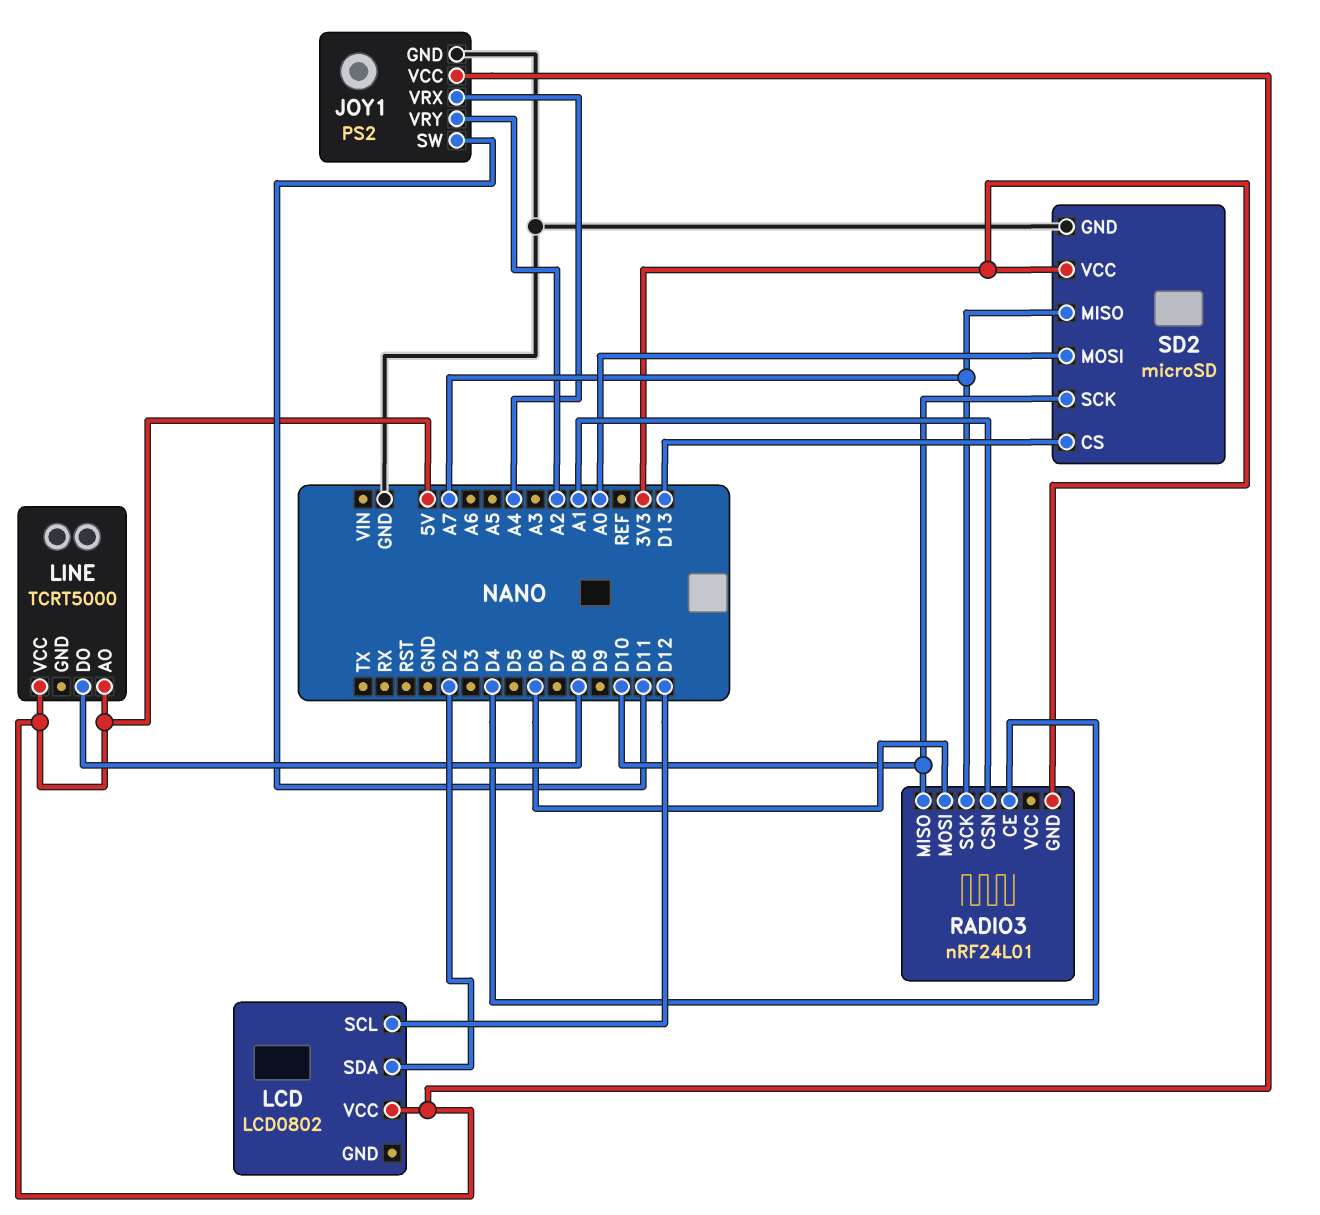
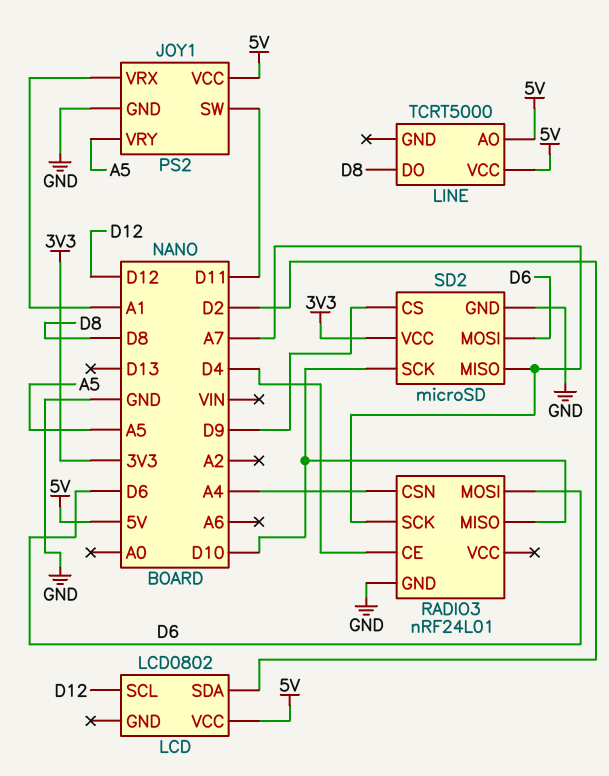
JOY1 pin VRX: A4 -> A1
JOY1 pin VRY: A2 -> A5
RADIO3 pin CSN: A1 -> A4
RADIO3 pin GND: 3V3 -> GND
SD2 pin CS: D13 -> D9
SD2 pin MOSI: A0 -> D6

